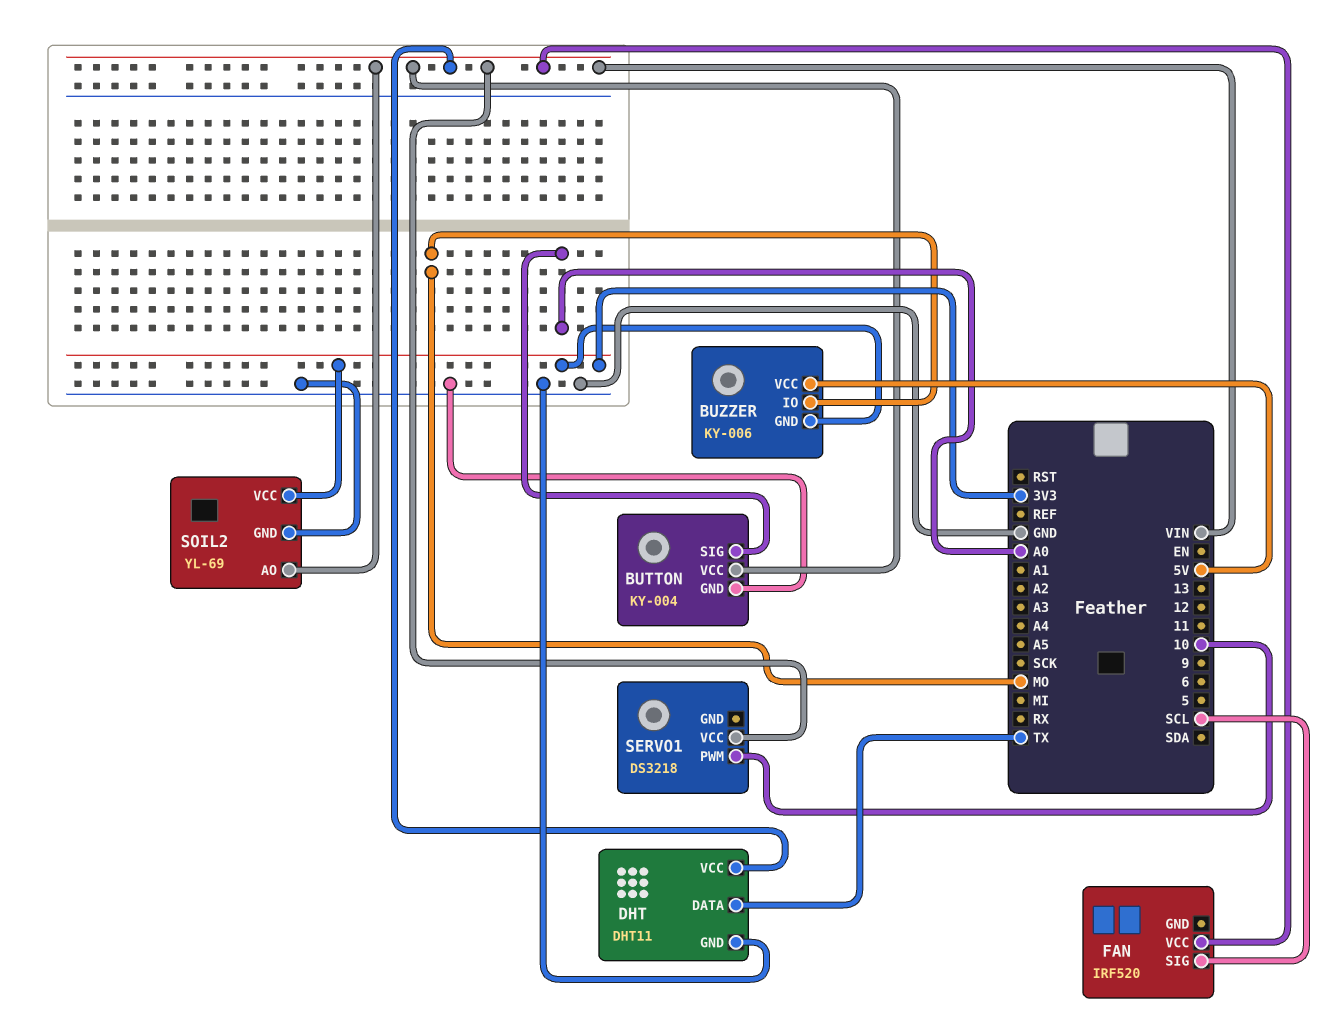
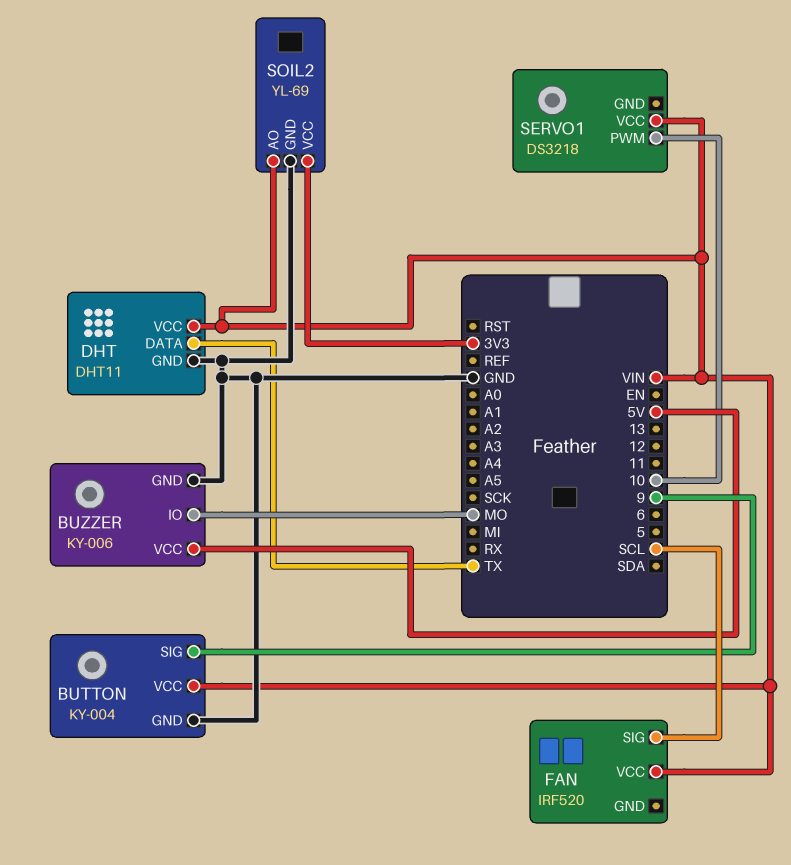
BUTTON pin SIG: A0 -> 9
BUZZER pin GND: 3V3 -> GND

